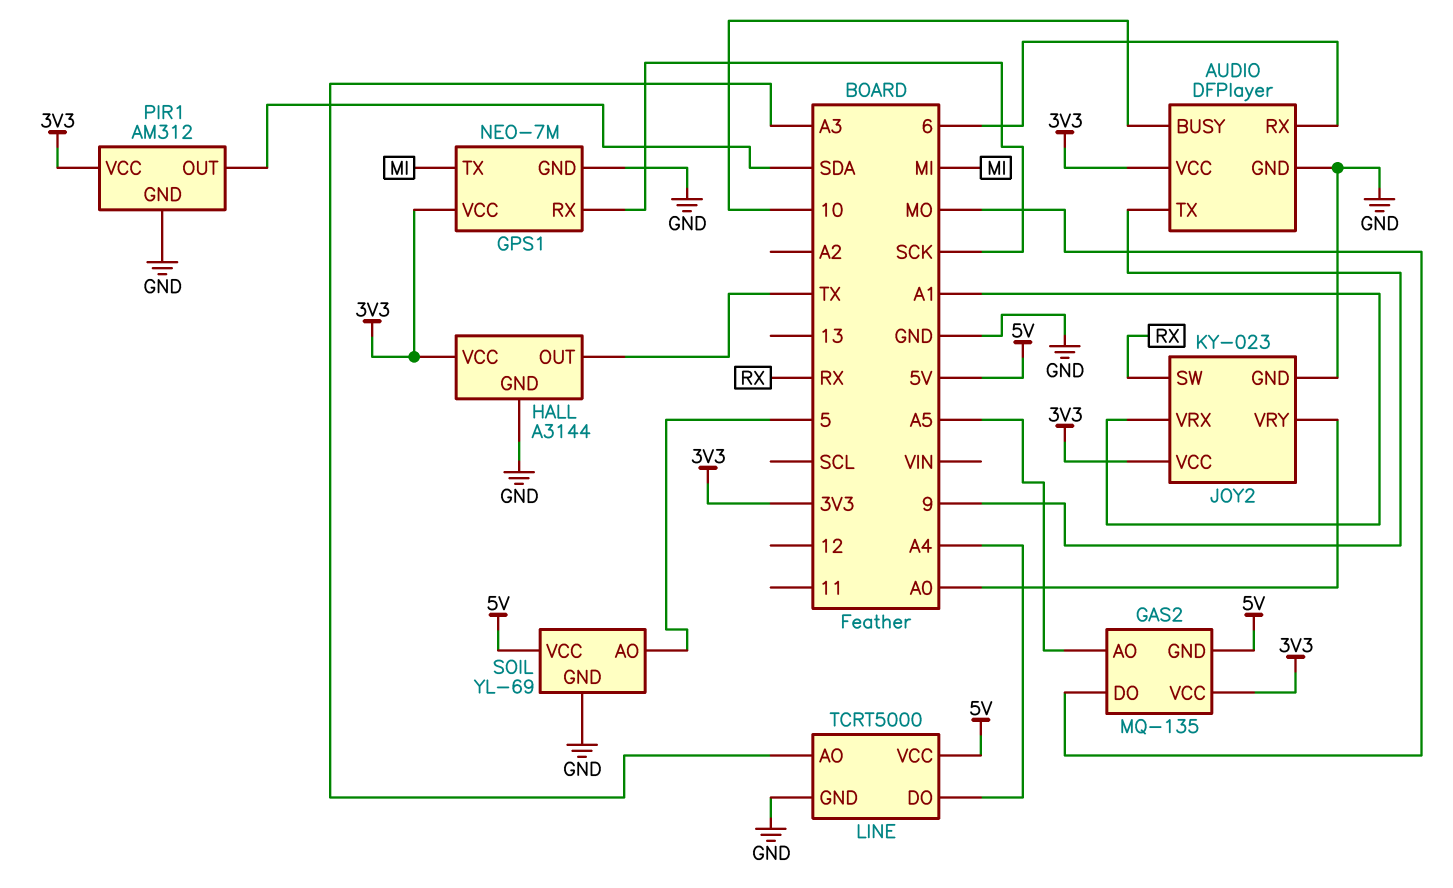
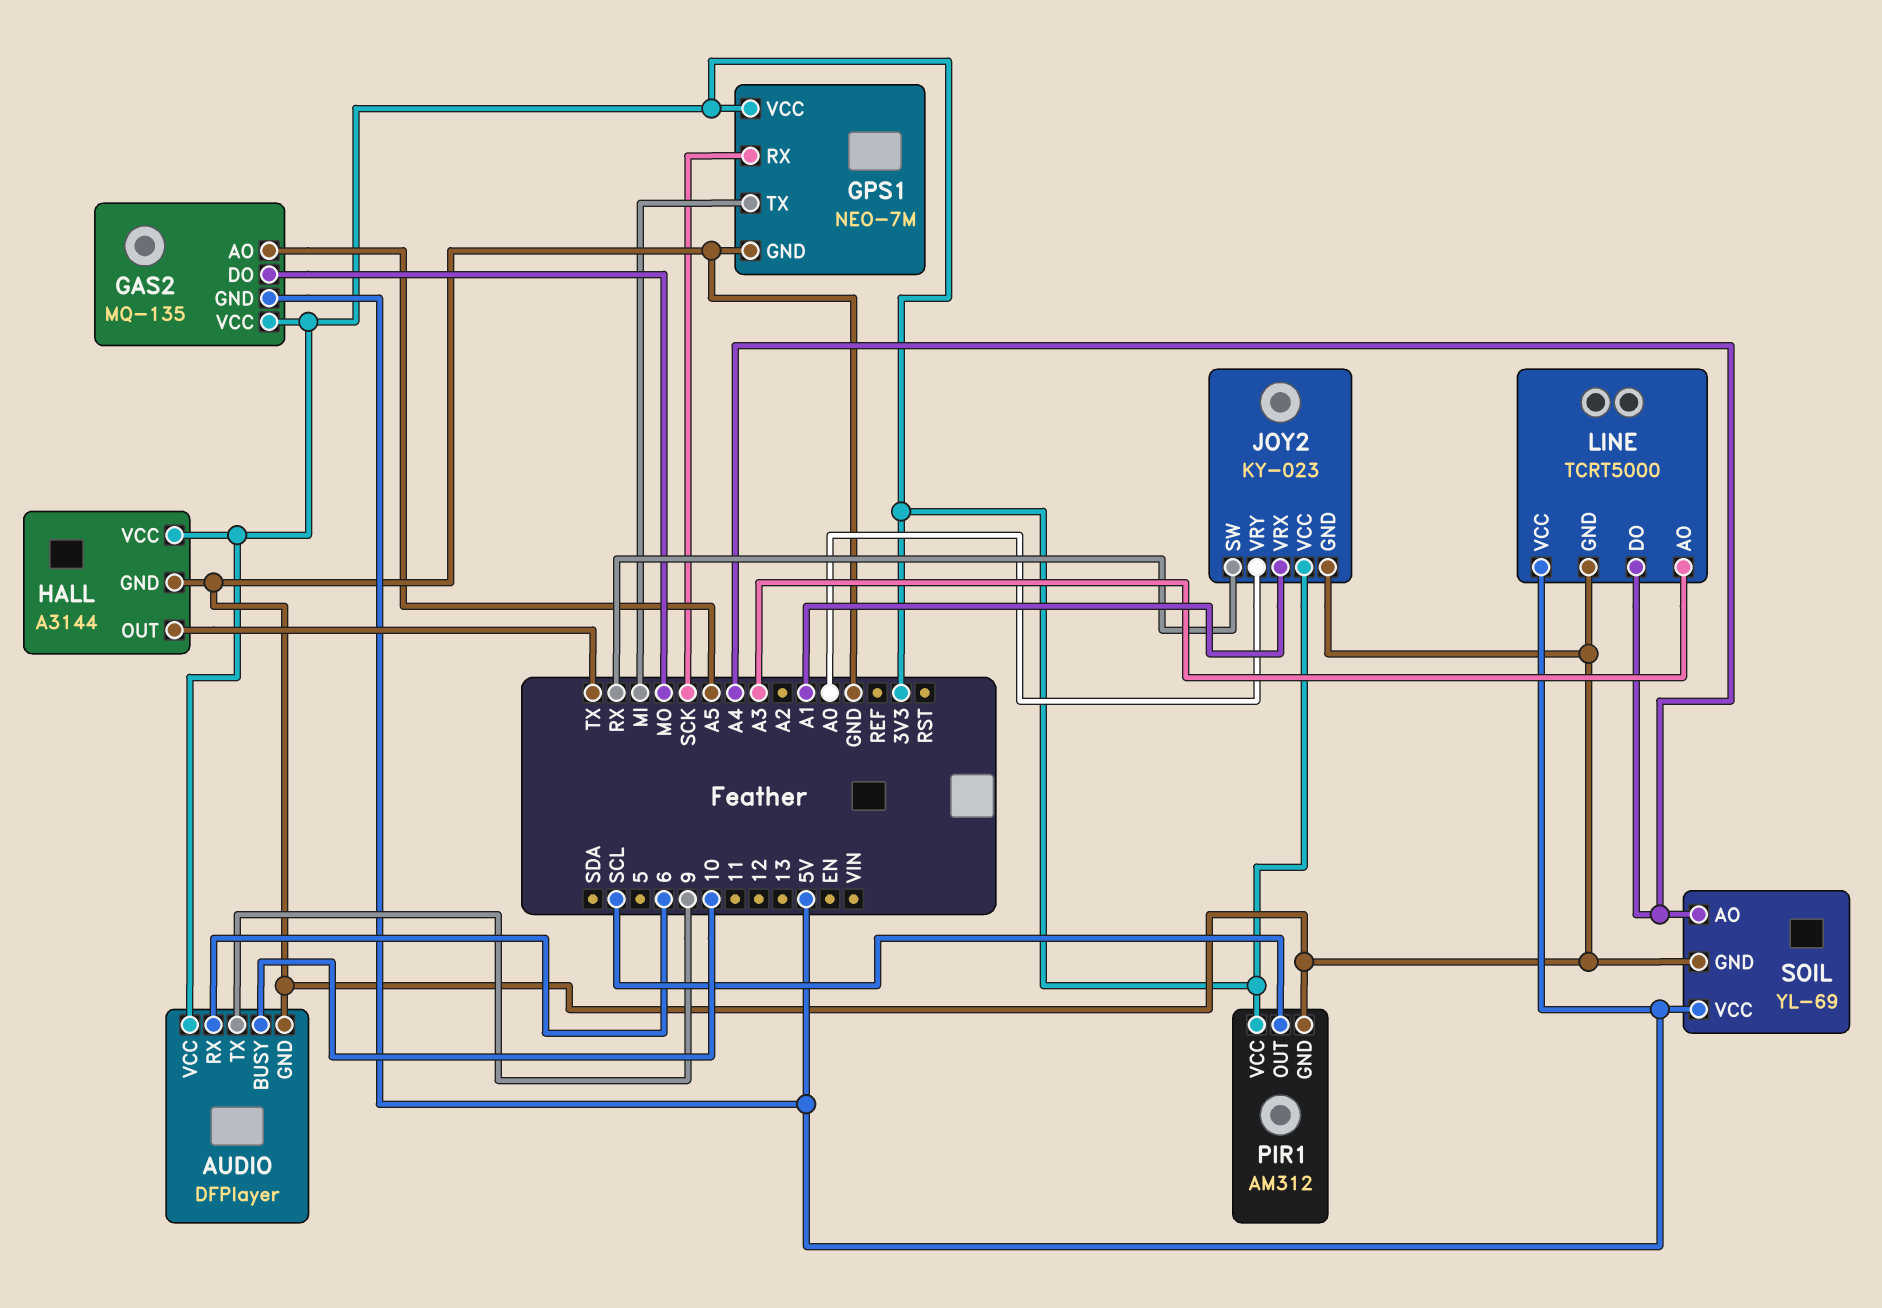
PIR1 pin OUT: SDA -> SCL
SOIL pin AO: 5 -> A4

